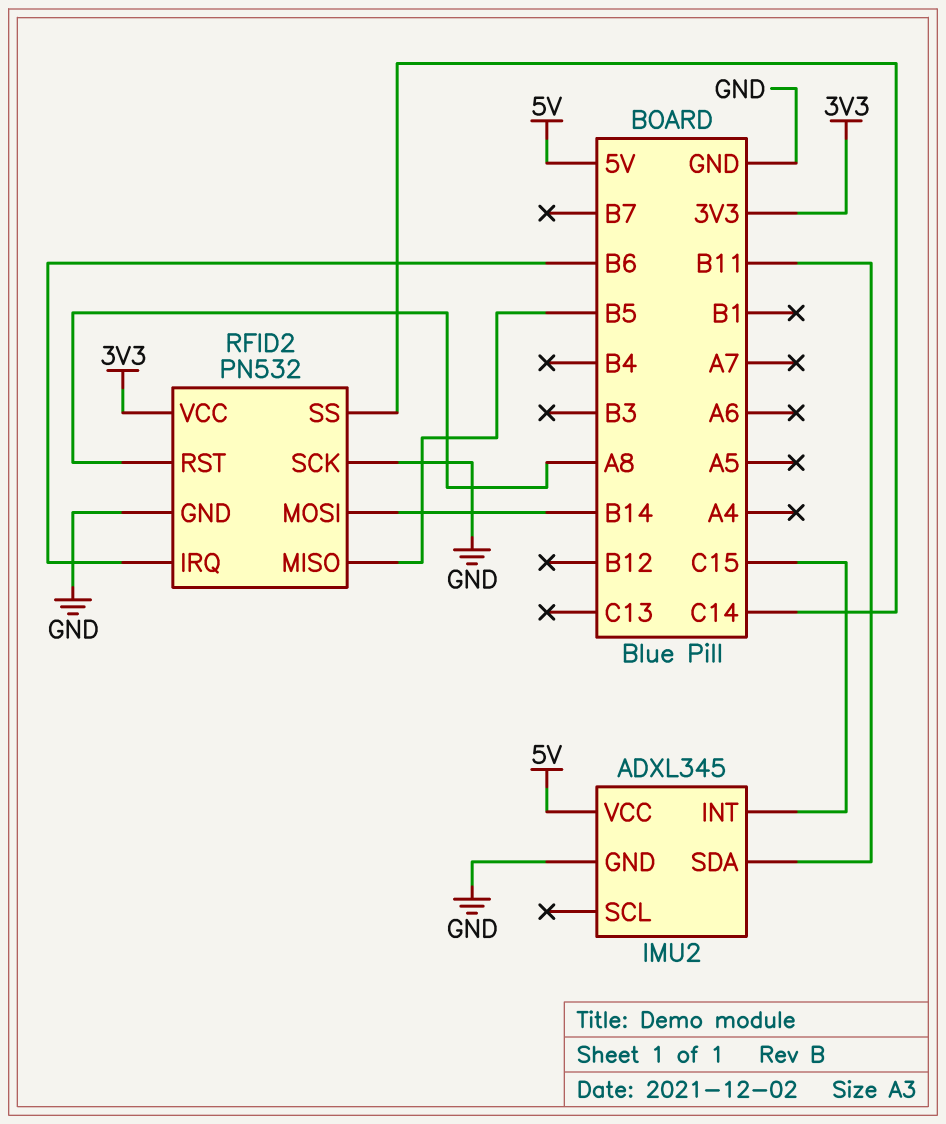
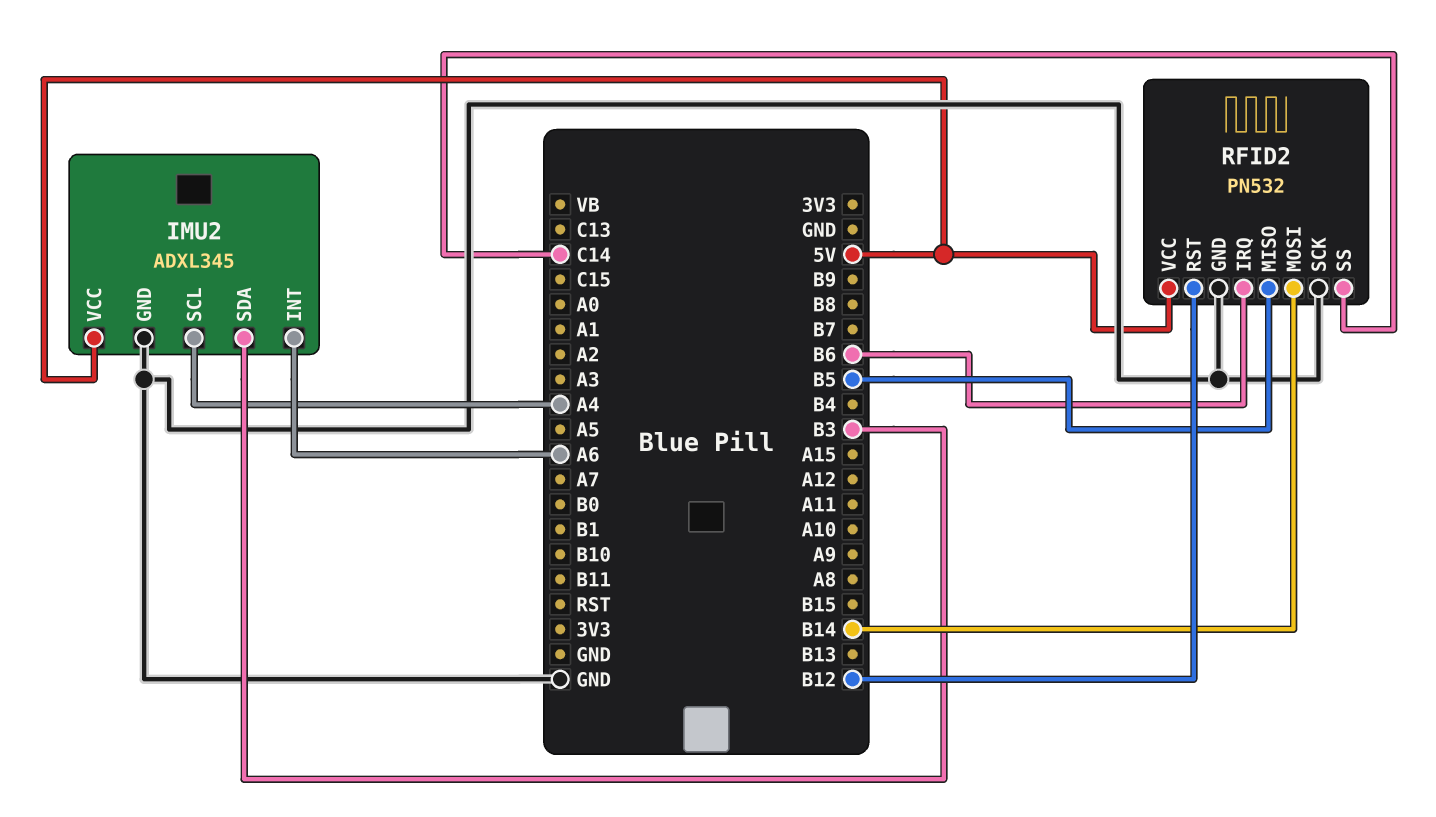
IMU2 pin INT: C15 -> A6
IMU2 pin SCL: none -> A4
IMU2 pin SDA: B11 -> B3
RFID2 pin RST: A8 -> B12
RFID2 pin VCC: 3V3 -> 5V

